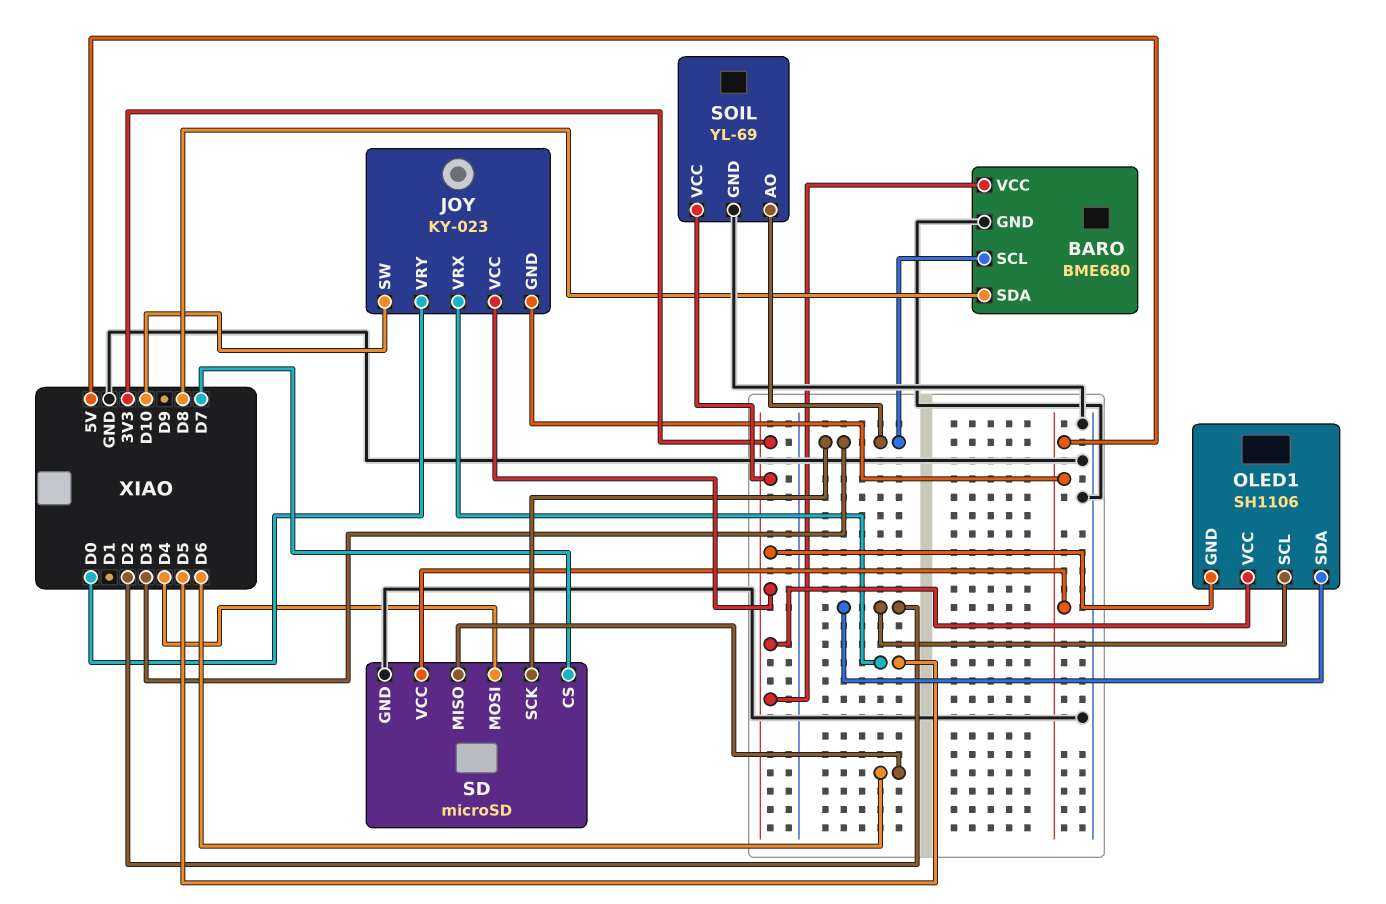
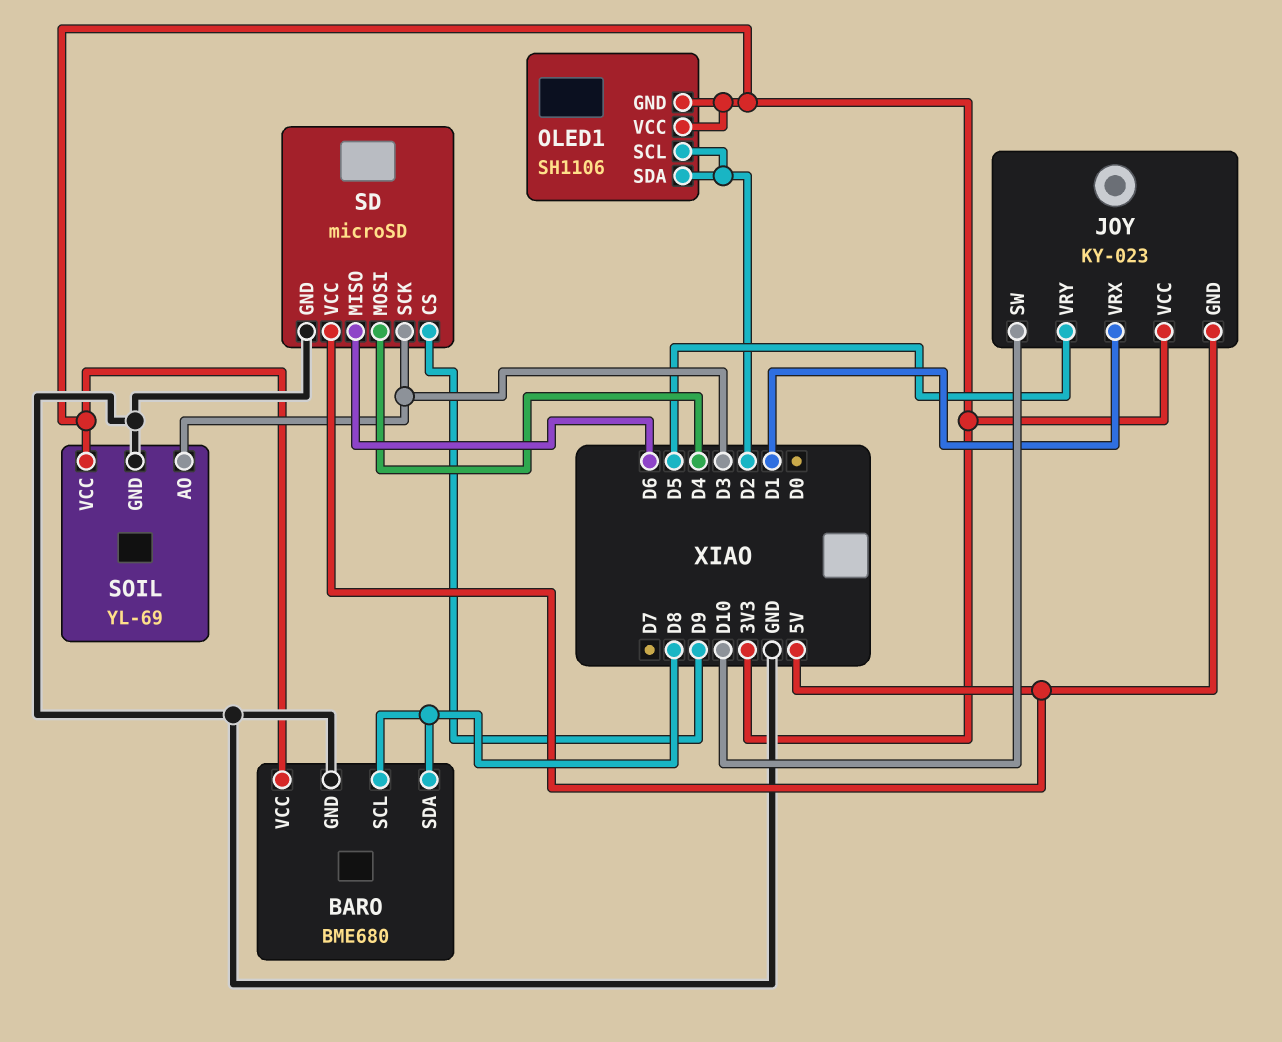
BARO pin SCL: D3 -> D8
JOY pin VRX: D5 -> D1
JOY pin VRY: D0 -> D5
SD pin CS: D7 -> D9

